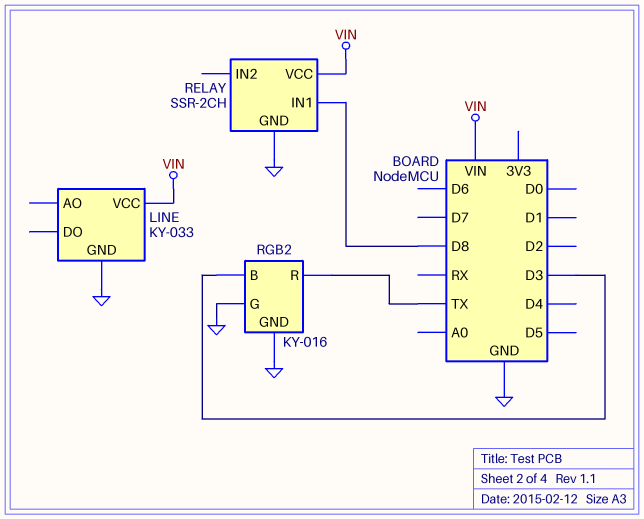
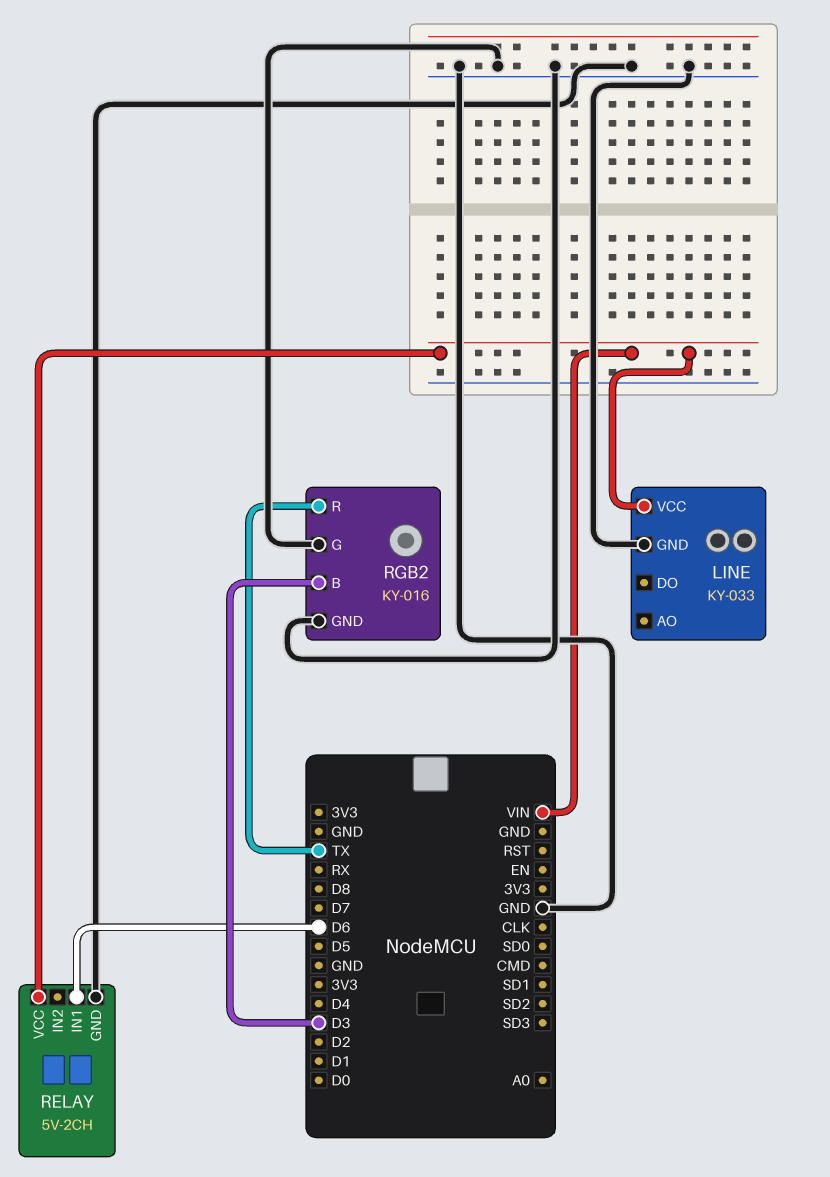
RELAY: SSR-2CH -> 5V-2CH
RELAY pin IN1: D8 -> D6

